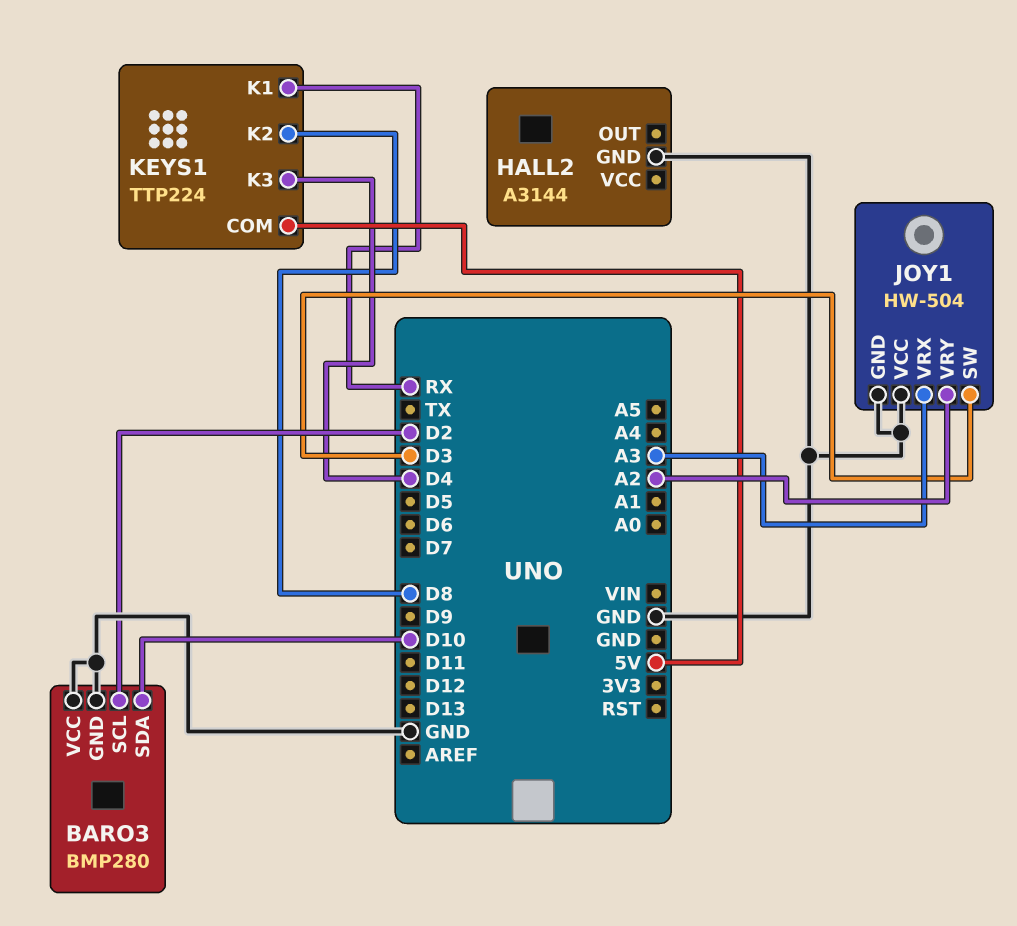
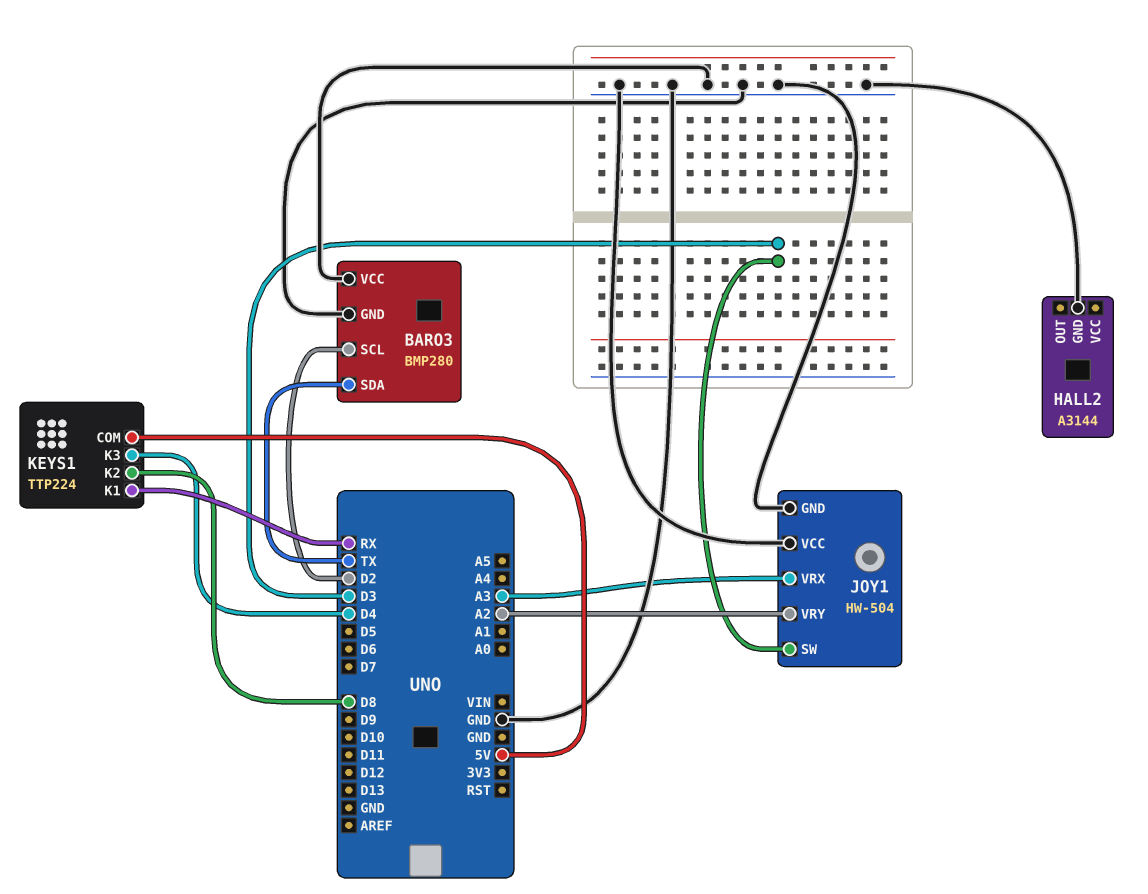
BARO3 pin SDA: D10 -> TX

